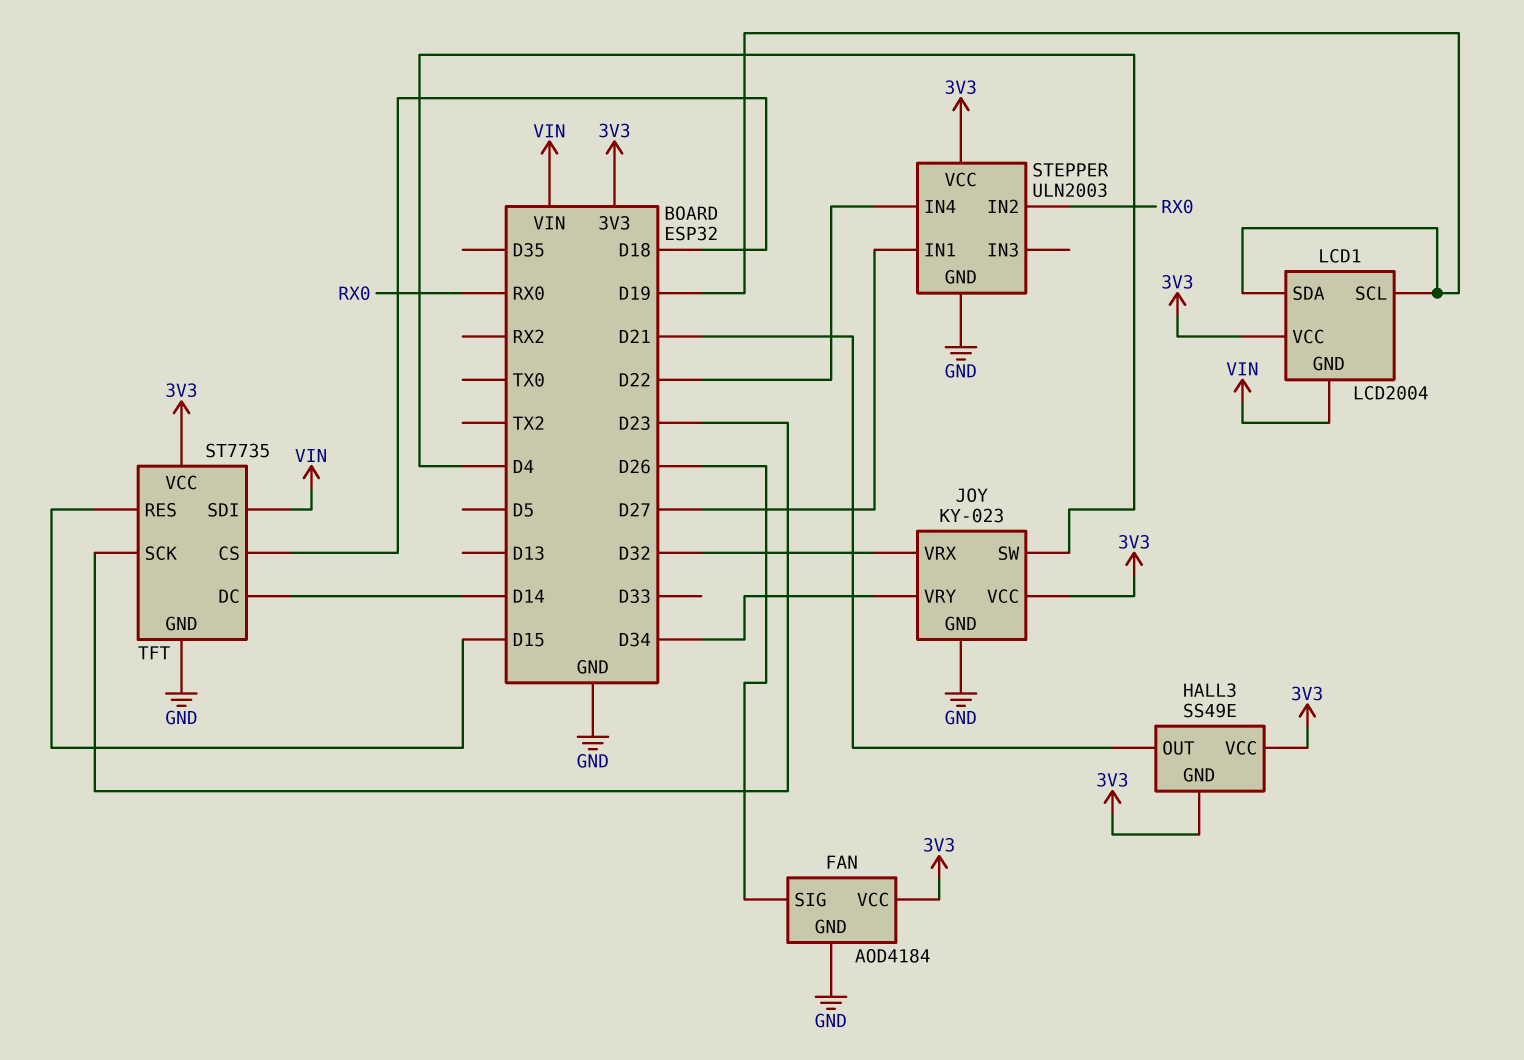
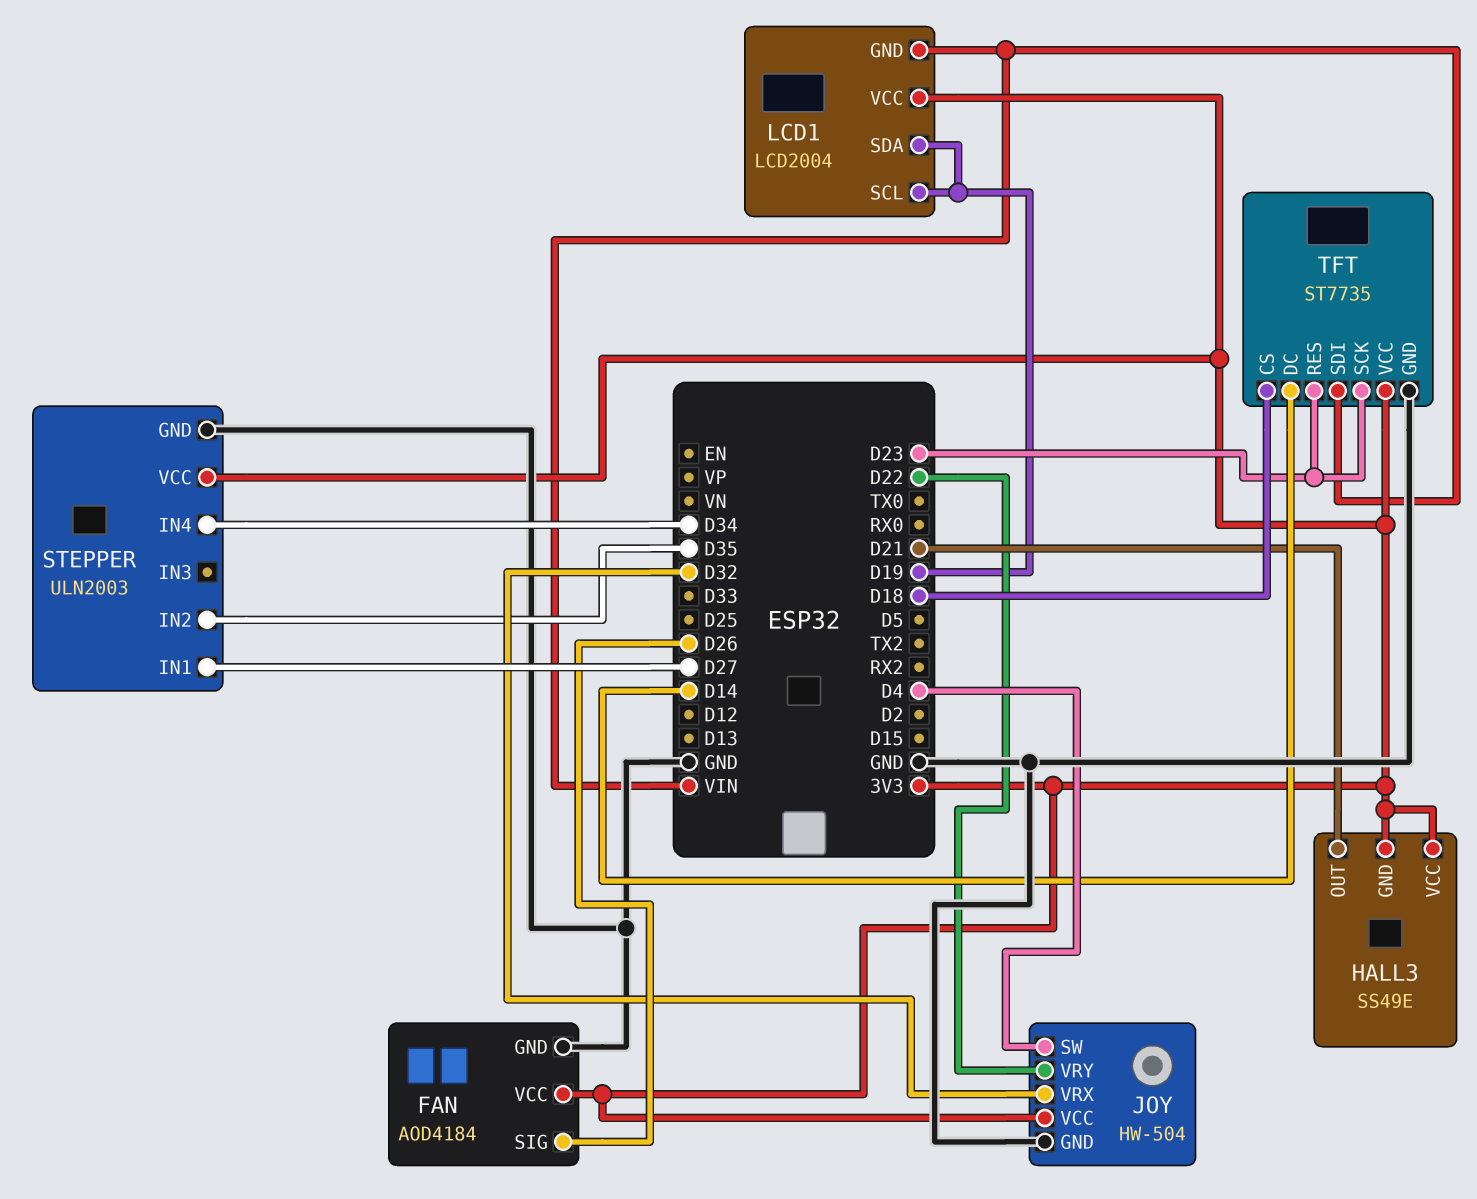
JOY: KY-023 -> HW-504
JOY pin VRY: D34 -> D22
STEPPER pin IN2: RX0 -> D35
STEPPER pin IN4: D22 -> D34
TFT pin RES: D15 -> D23

